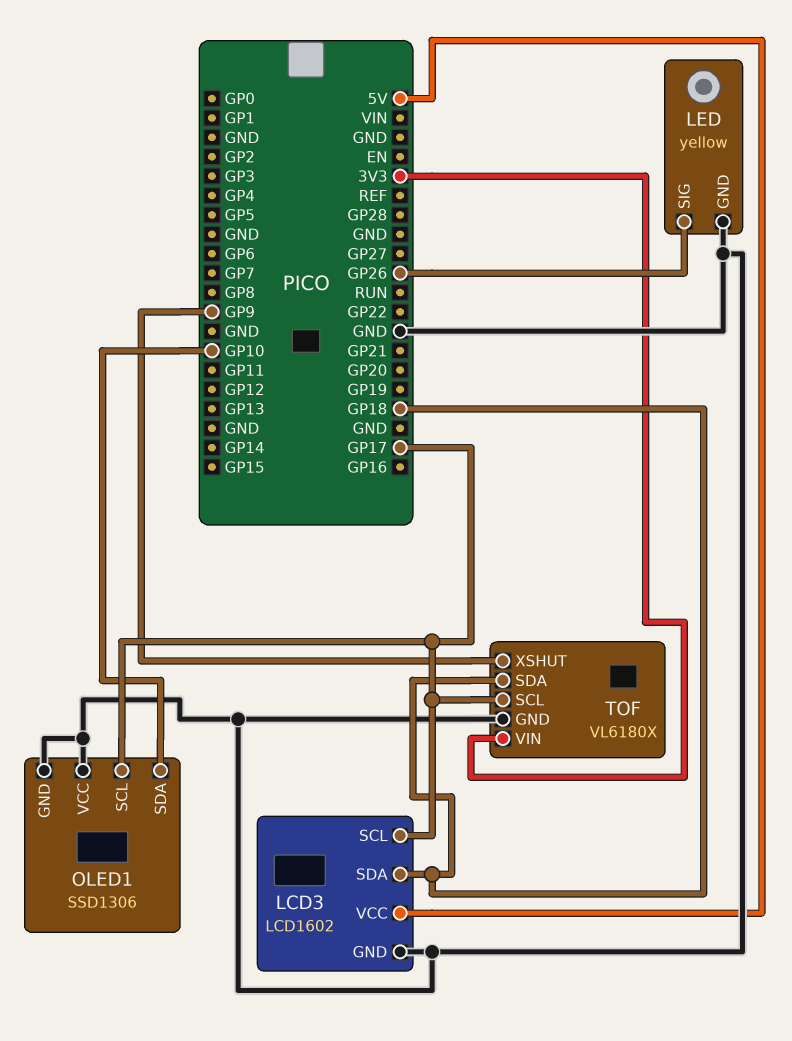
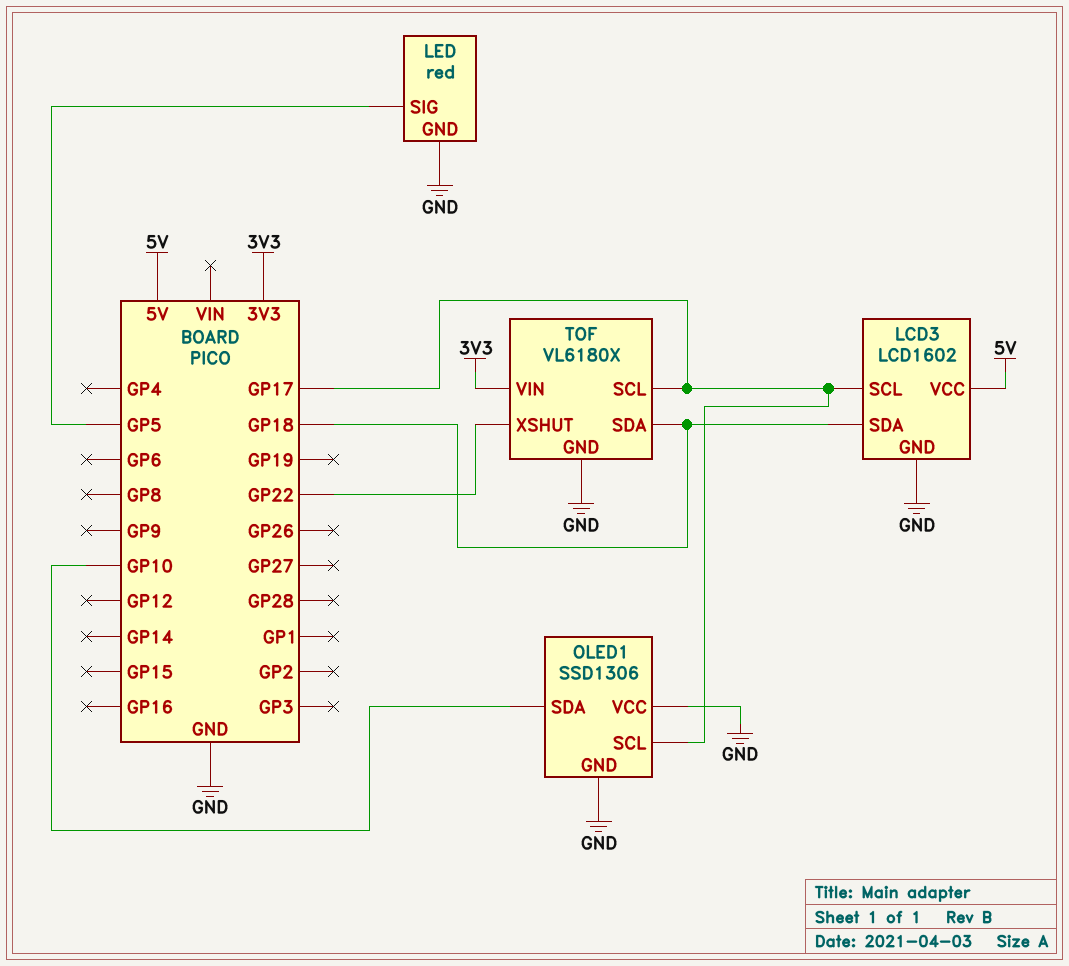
LED: yellow -> red
LED pin SIG: GP26 -> GP5
TOF pin XSHUT: GP9 -> GP22

